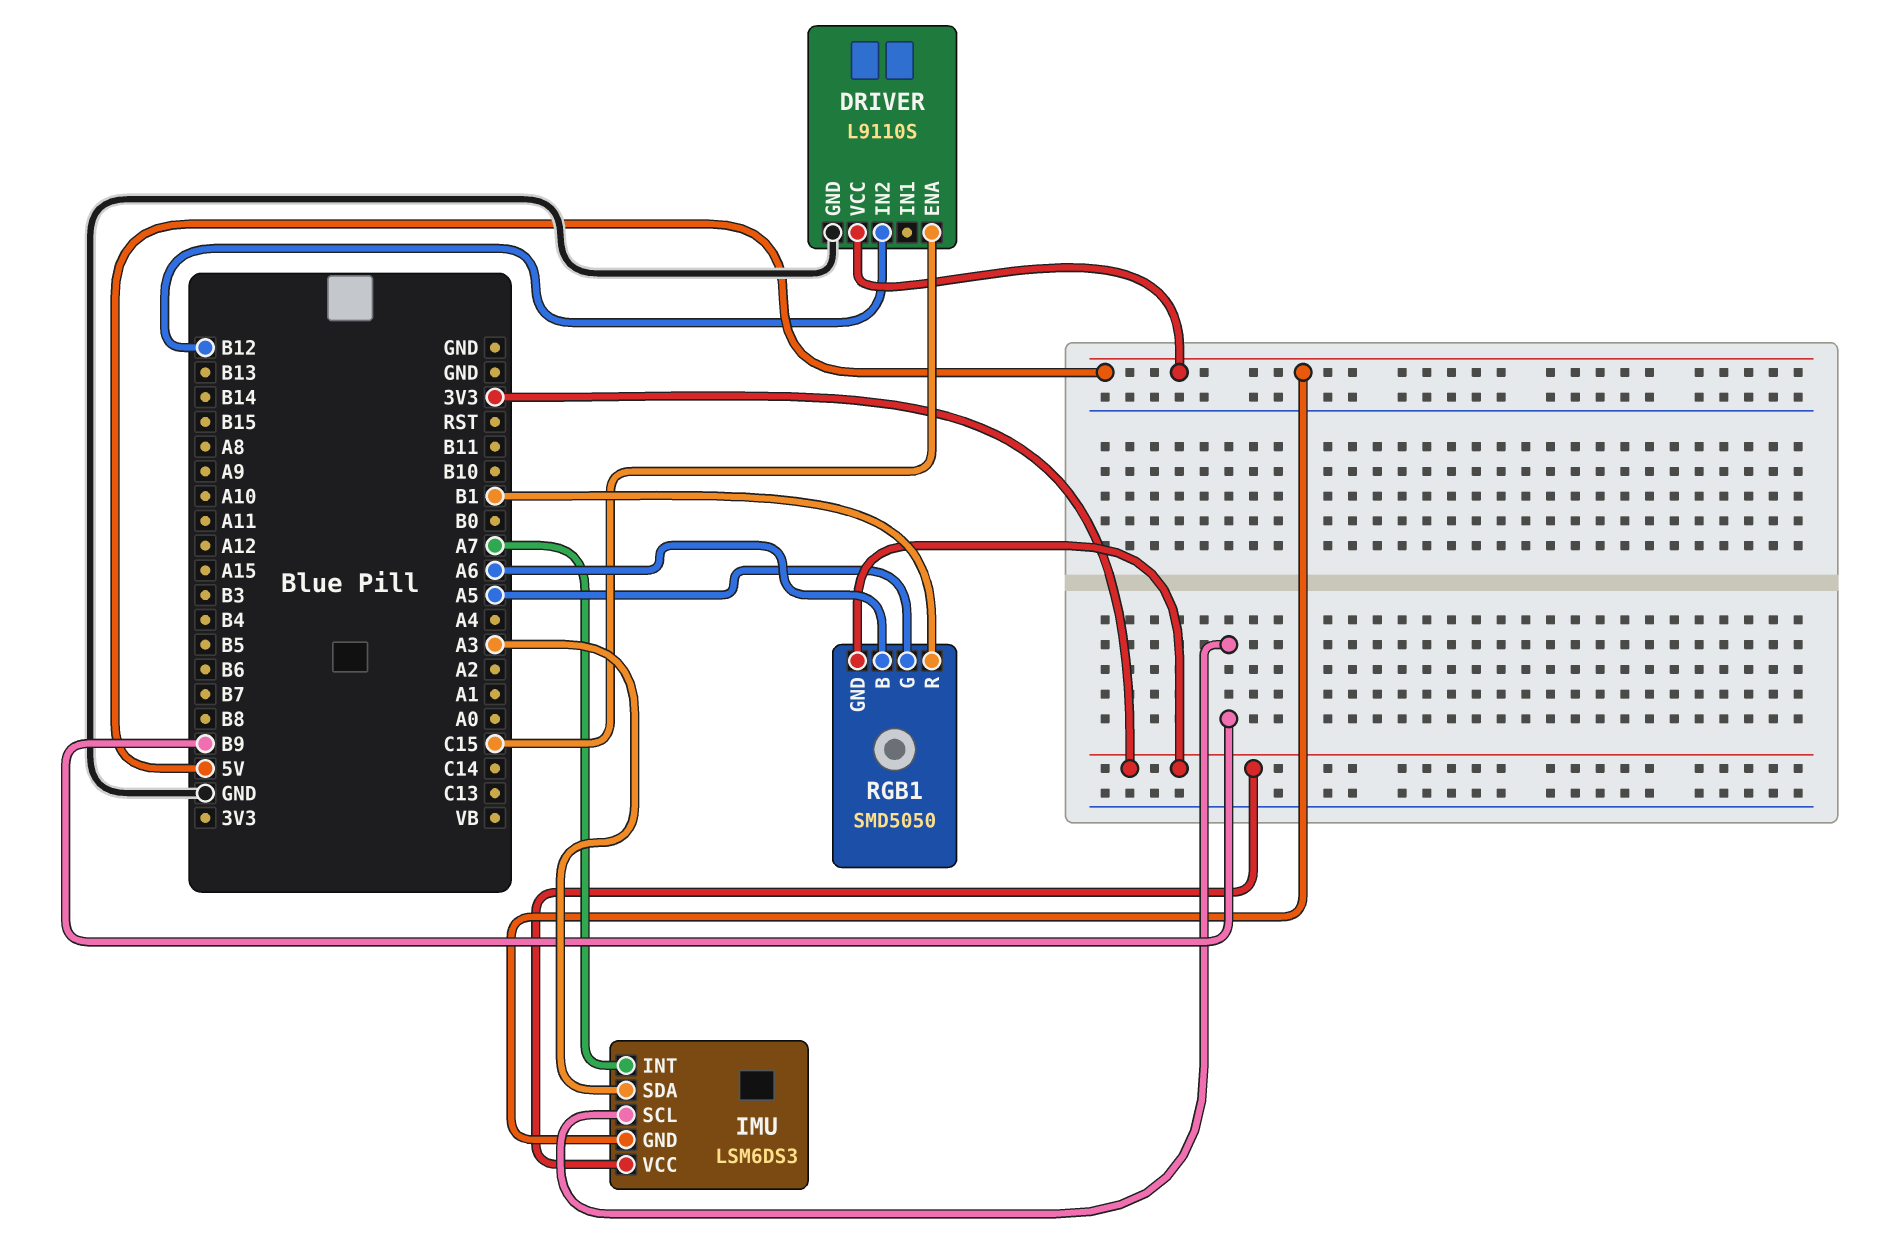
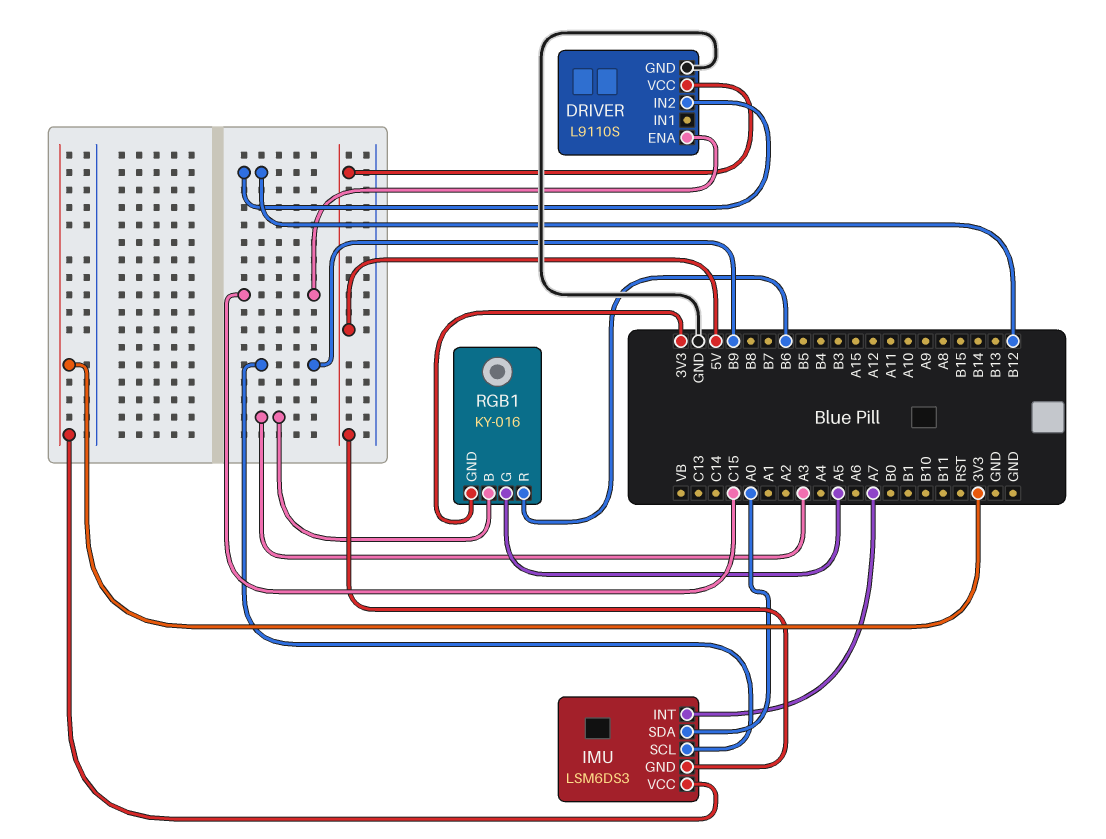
IMU pin SDA: A3 -> A0
RGB1: SMD5050 -> KY-016
RGB1 pin B: A6 -> A3
RGB1 pin R: B1 -> B6

